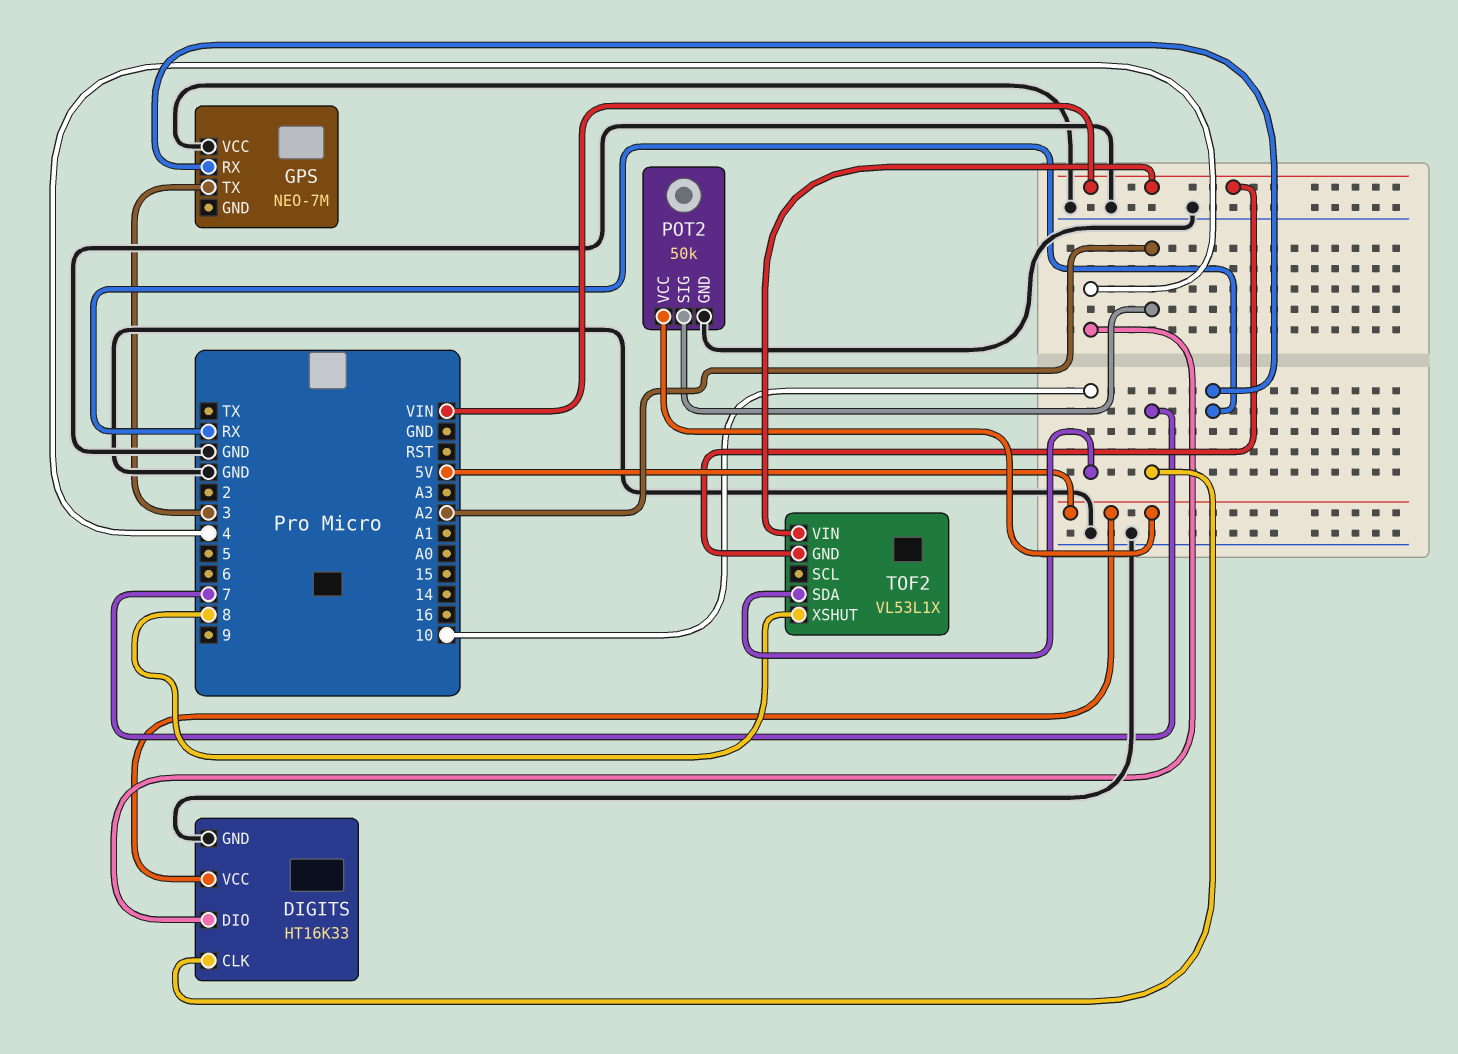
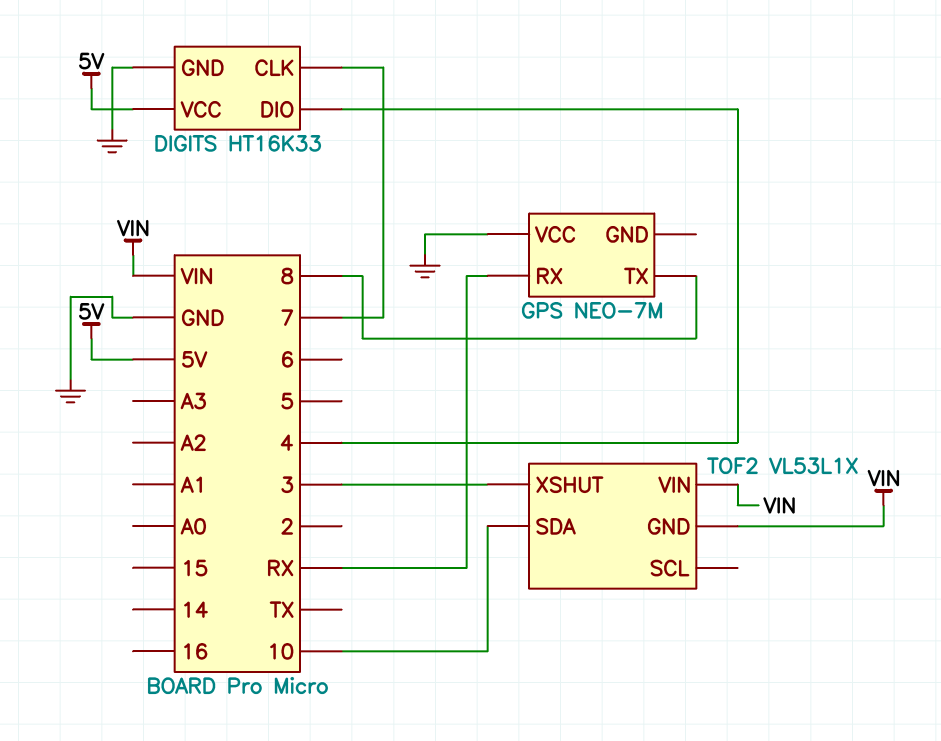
GPS pin TX: 3 -> 8
POT2: 50k -> none
POT2 pin GND: GND -> none
POT2 pin SIG: A2 -> none
POT2 pin VCC: 5V -> none
TOF2 pin XSHUT: 8 -> 3

